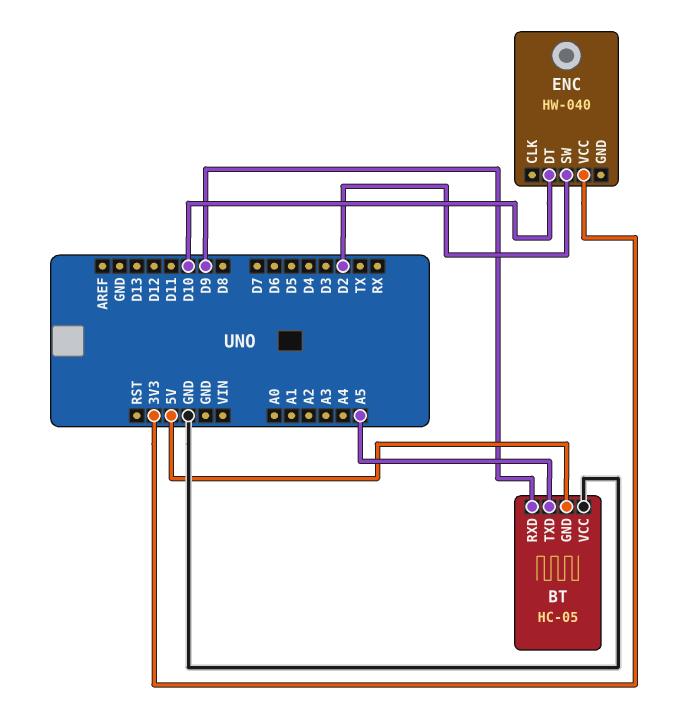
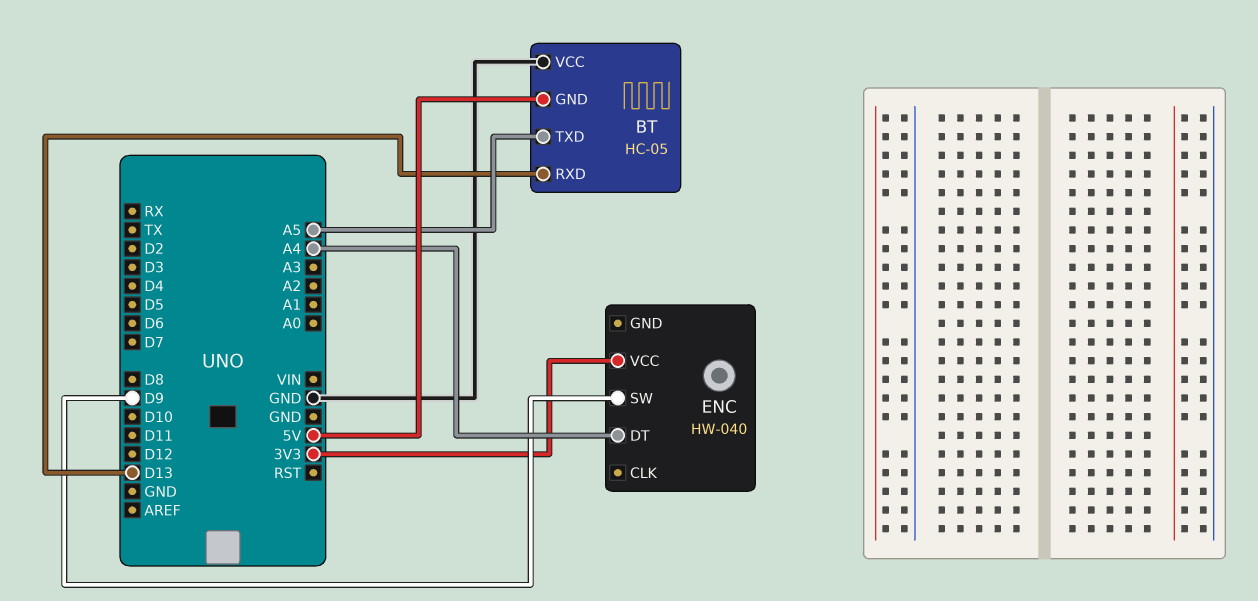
BT pin RXD: D9 -> D13
ENC pin DT: D10 -> A4
ENC pin SW: D2 -> D9

